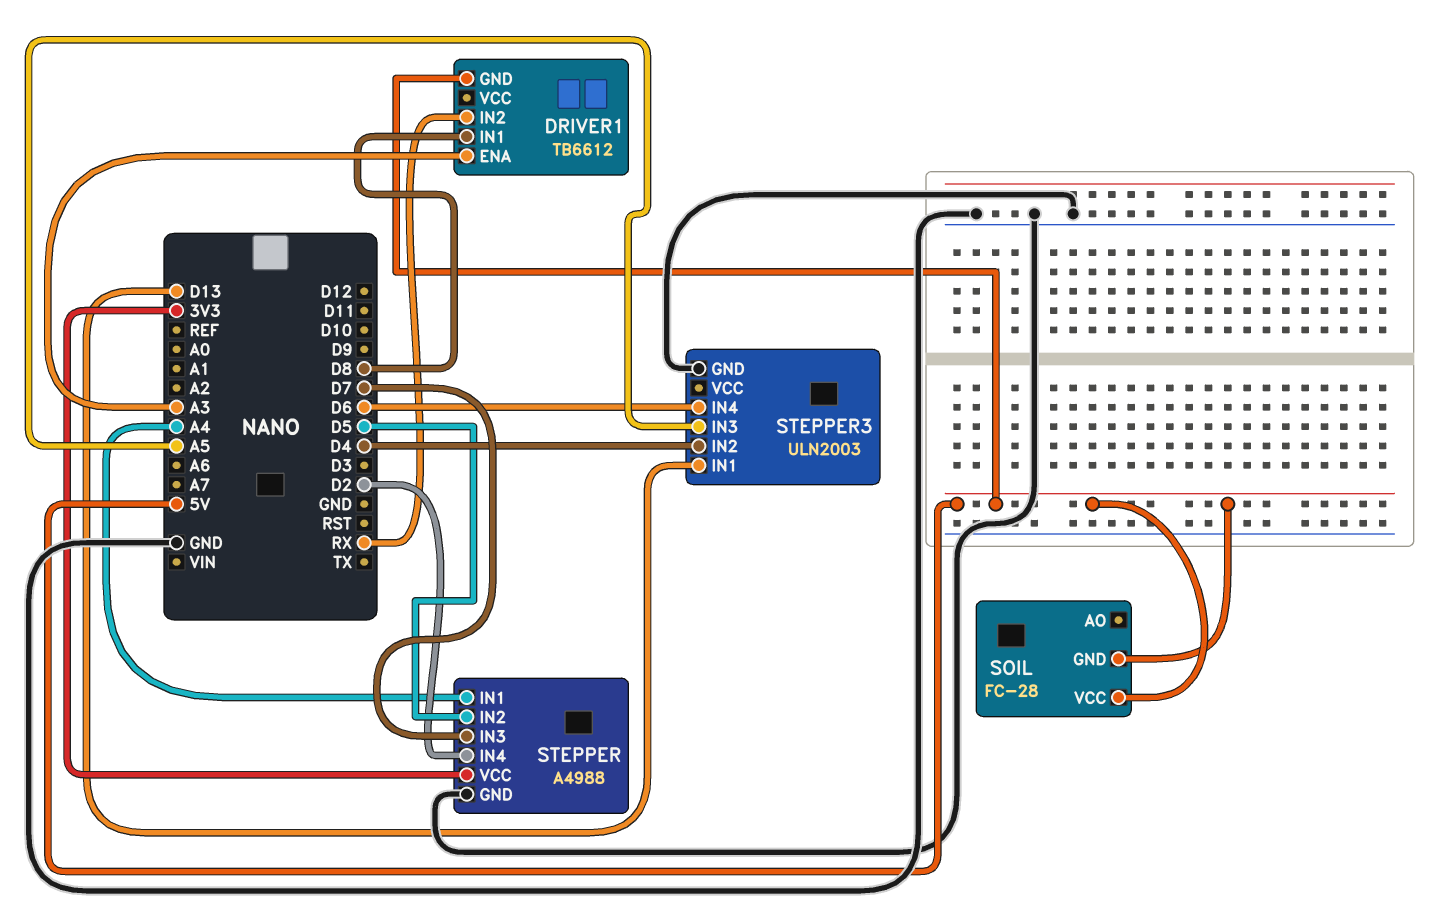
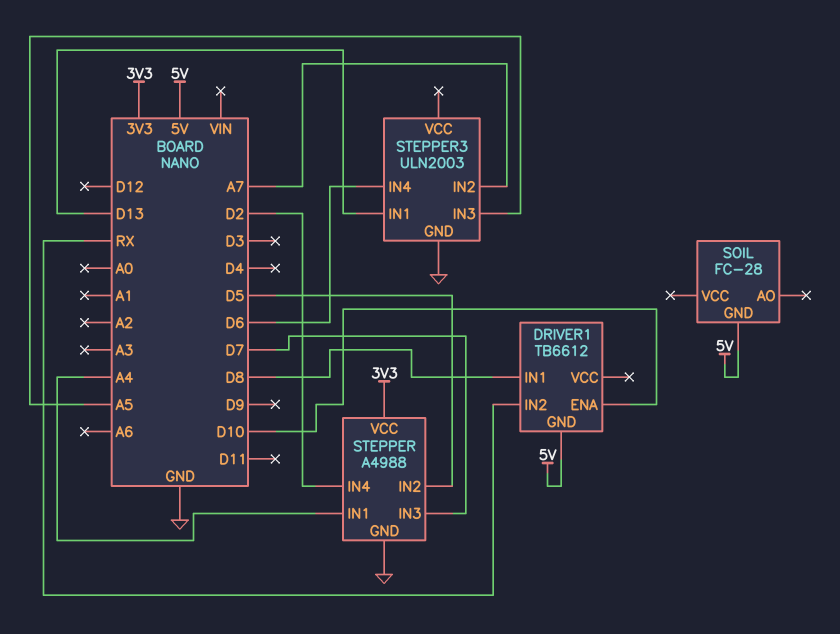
DRIVER1 pin ENA: A3 -> D10
SOIL pin VCC: 5V -> none
STEPPER3 pin IN2: D4 -> A7

